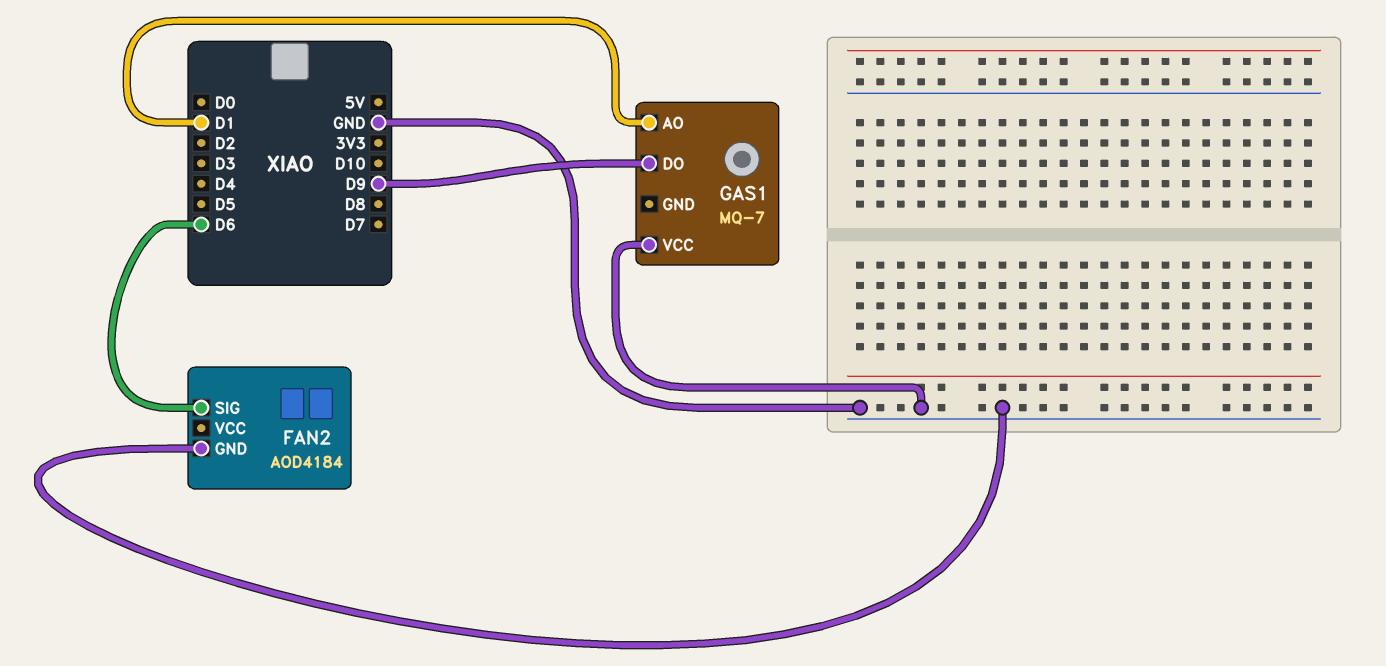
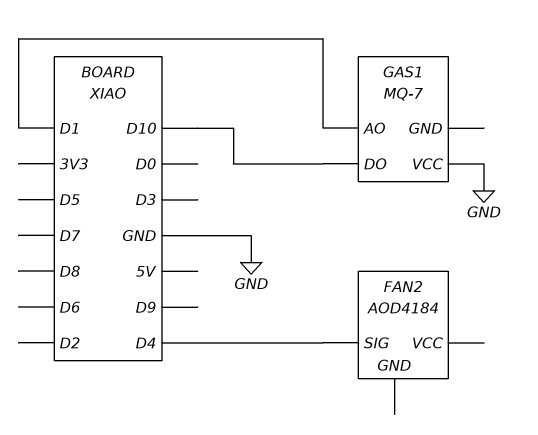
FAN2 pin GND: GND -> none
FAN2 pin SIG: D6 -> D4
GAS1 pin DO: D9 -> D10

